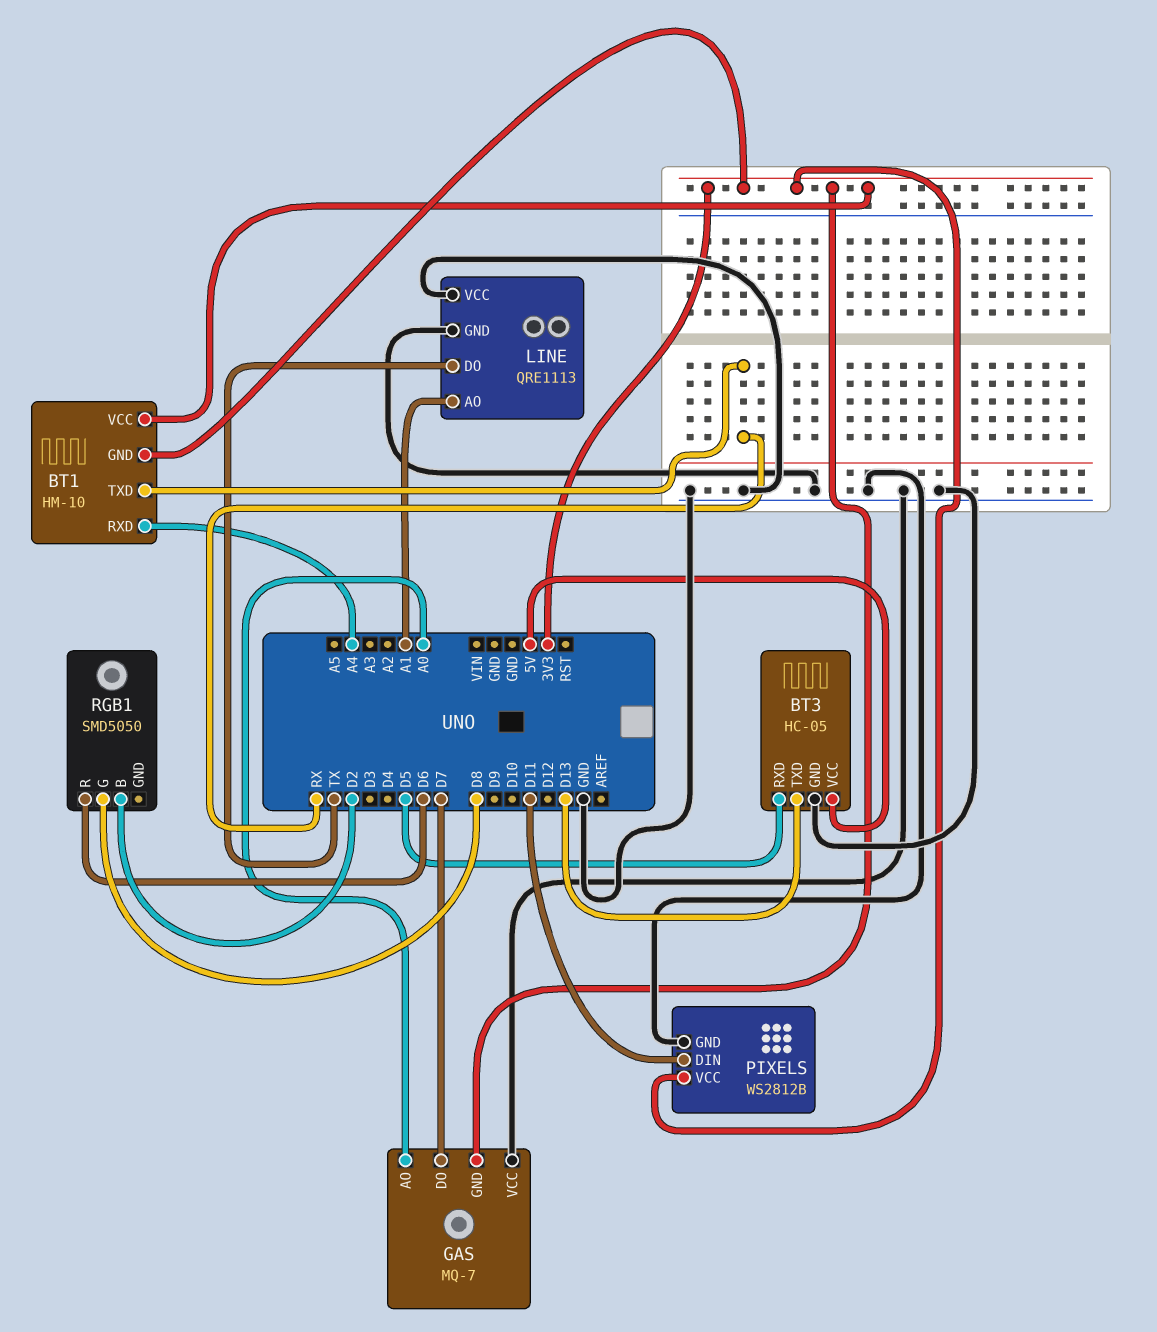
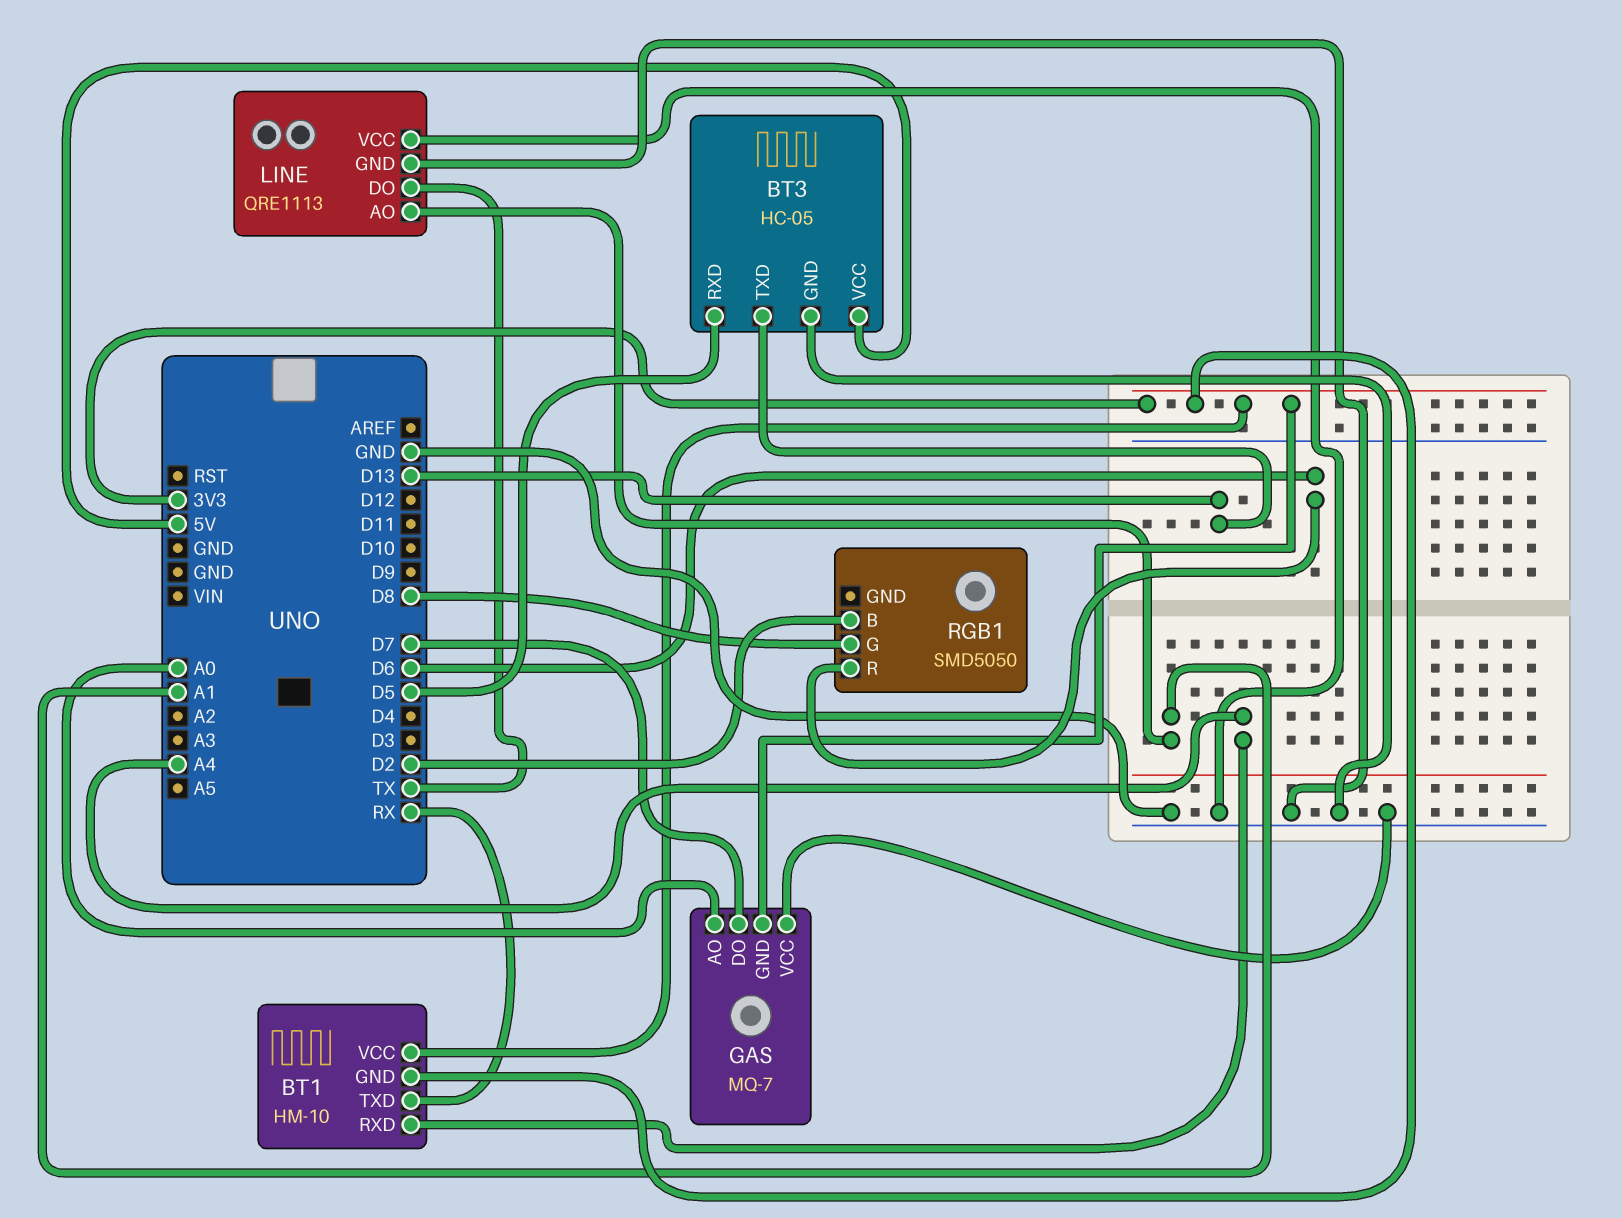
PIXELS: WS2812B -> none
PIXELS pin DIN: D11 -> none
PIXELS pin GND: GND -> none
PIXELS pin VCC: 3V3 -> none

